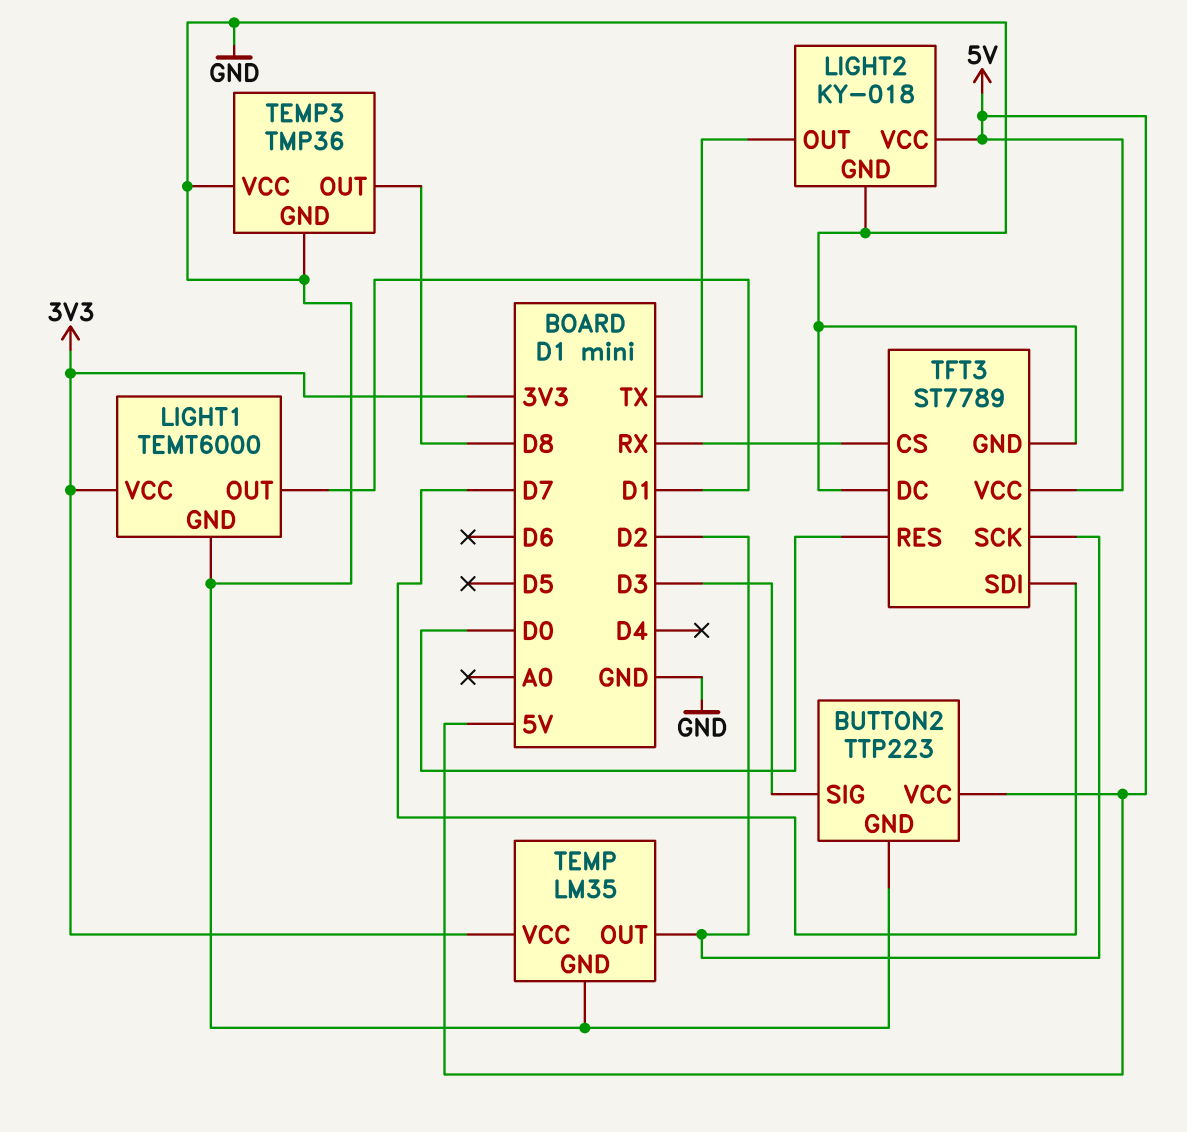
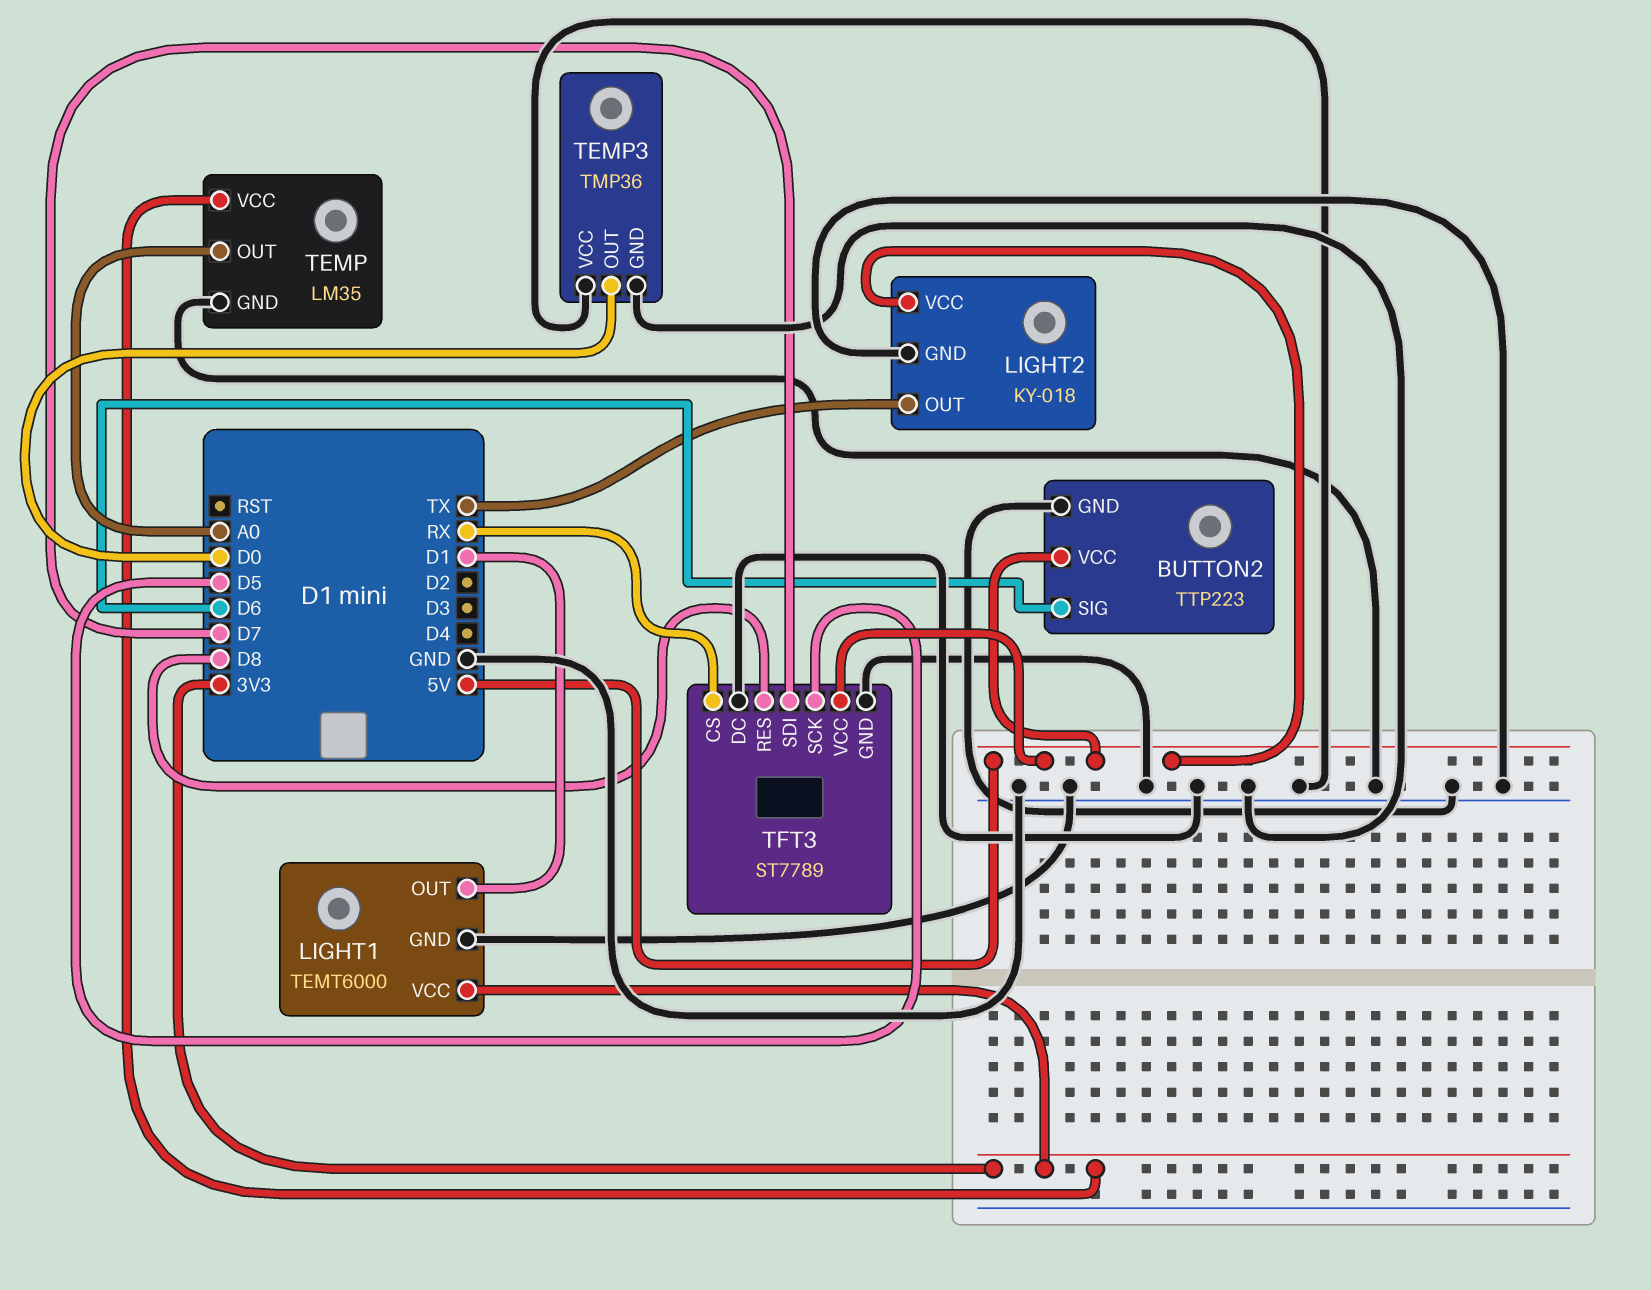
BUTTON2 pin SIG: D3 -> D6
TEMP pin OUT: D2 -> A0
TEMP3 pin OUT: D8 -> D0
TFT3 pin RES: D0 -> D8
TFT3 pin SCK: D2 -> D5

